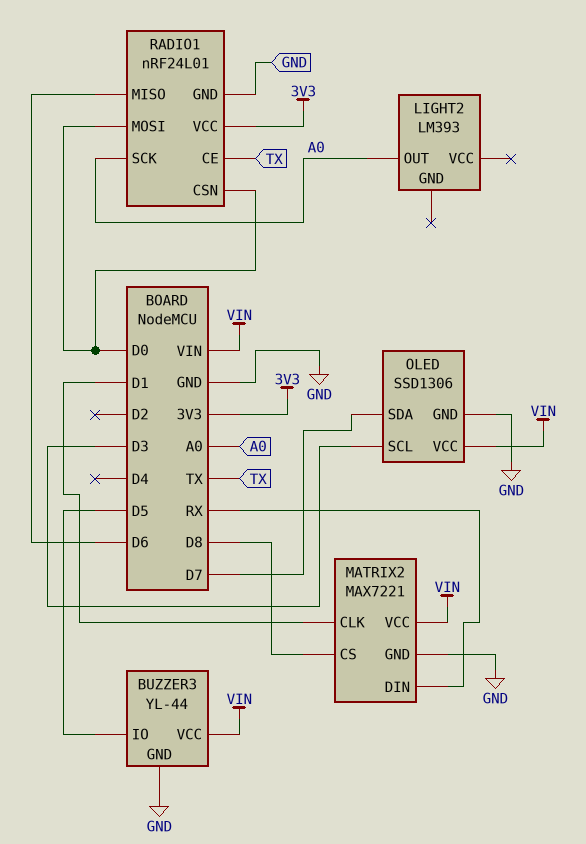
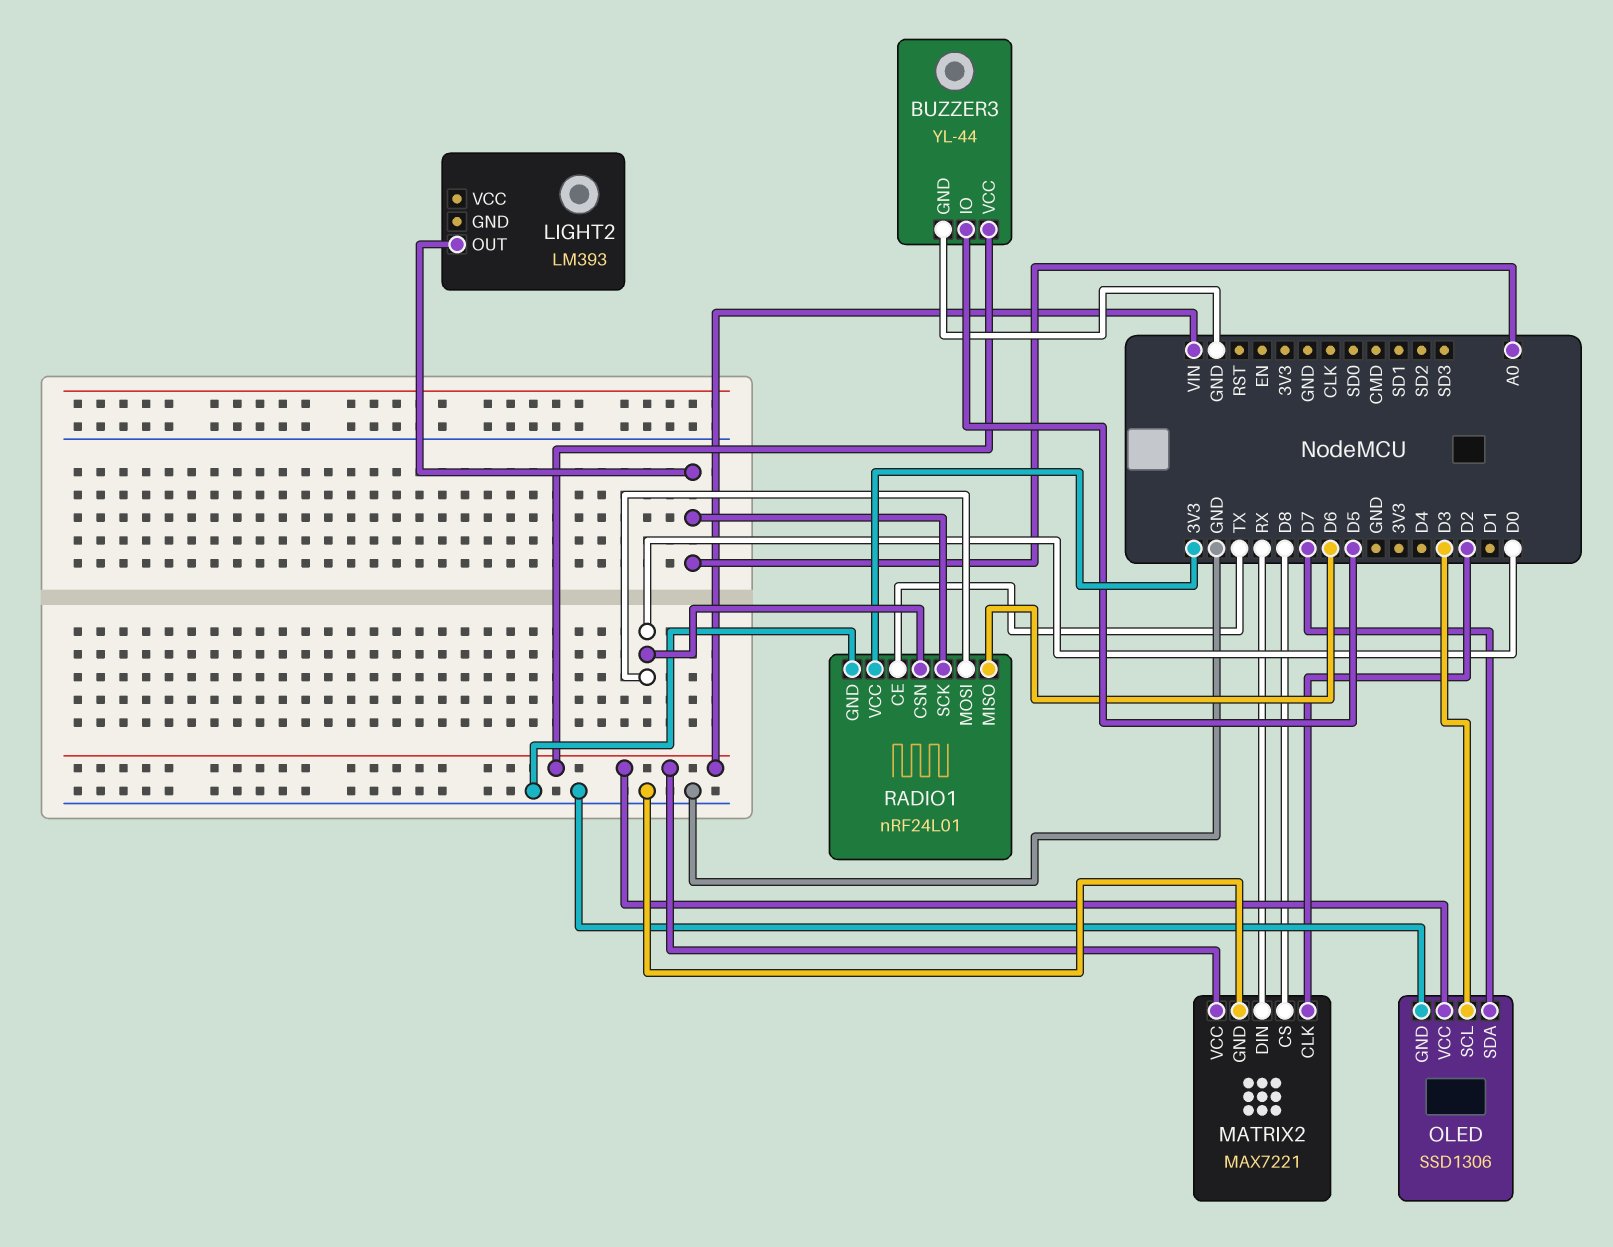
MATRIX2 pin CLK: D1 -> D2

